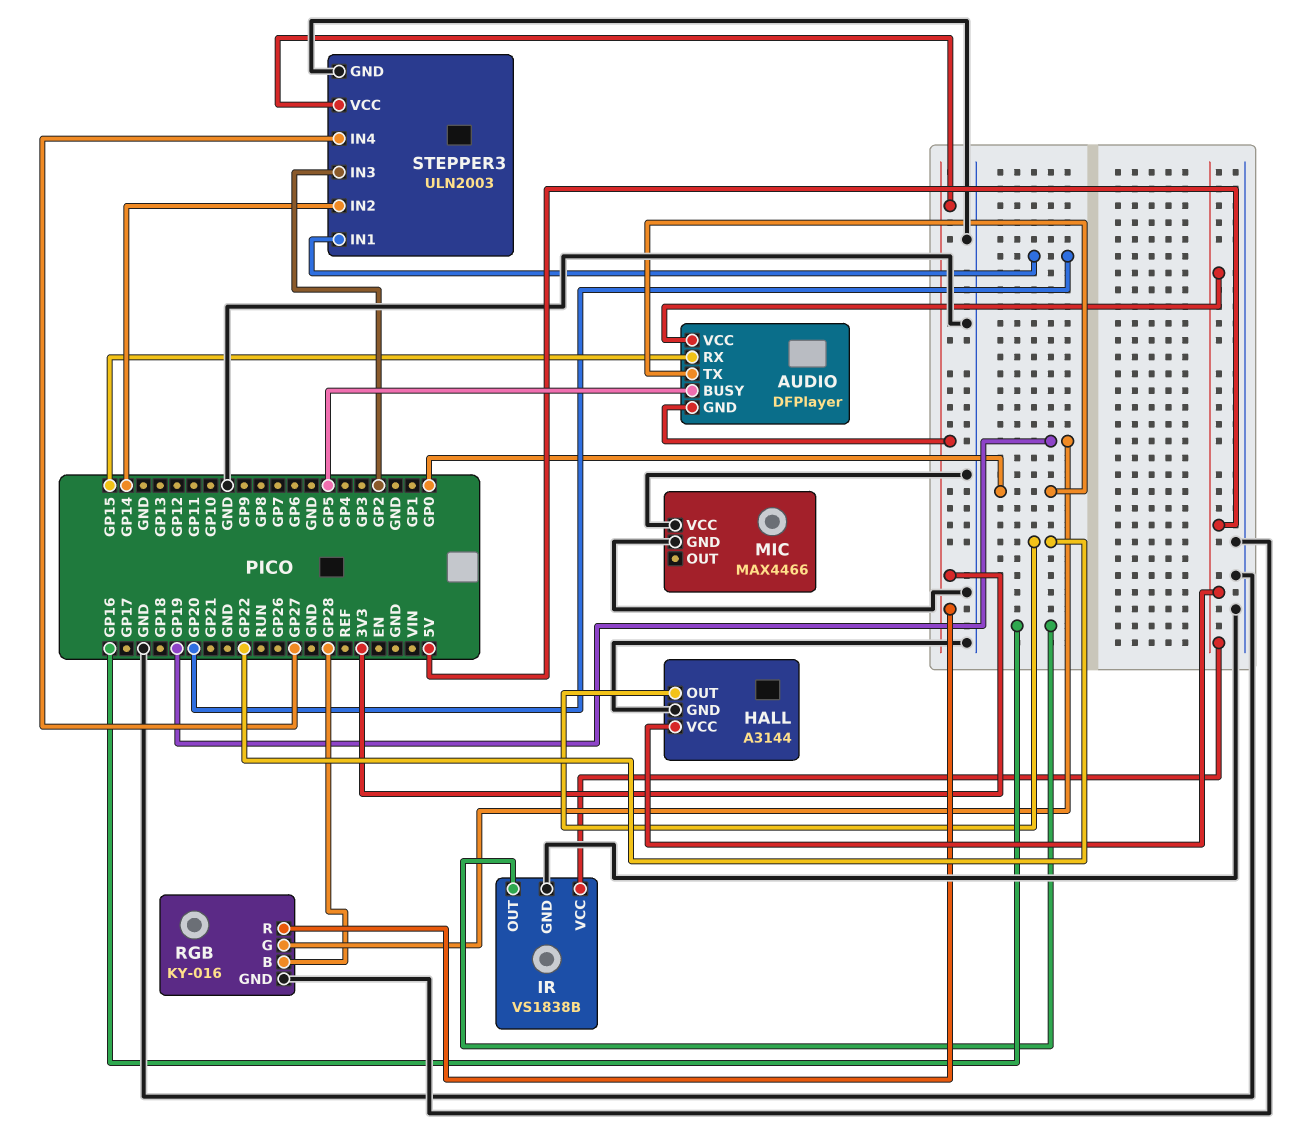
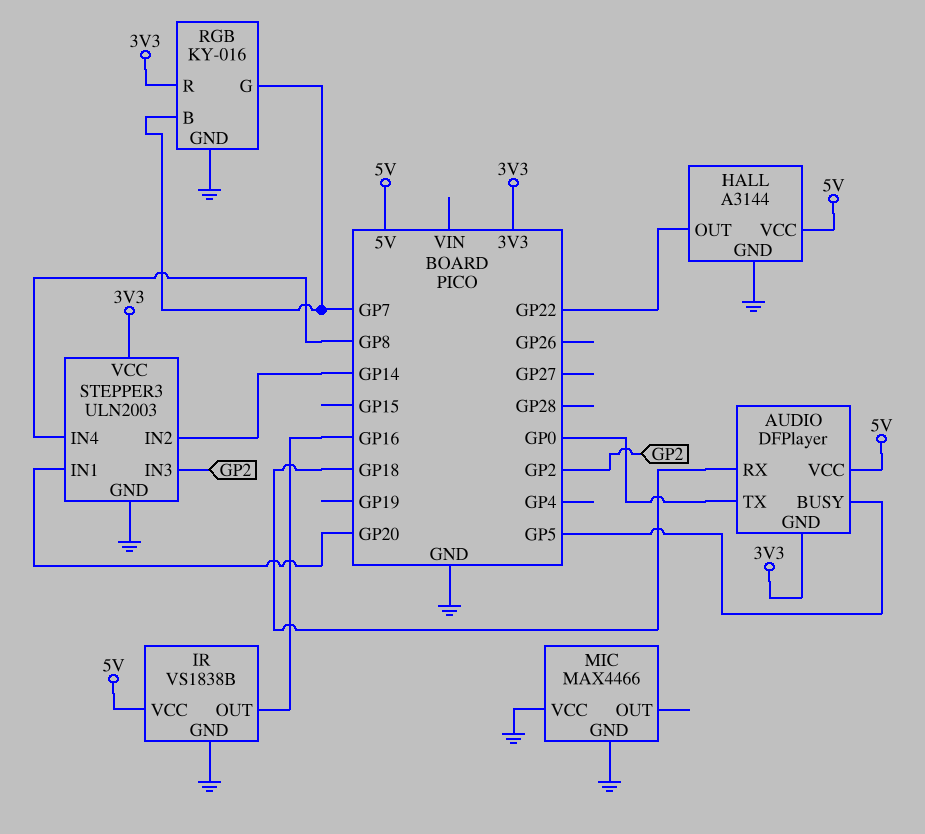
AUDIO pin RX: GP15 -> GP18
RGB pin B: GP28 -> GP7
RGB pin G: GP19 -> GP7
STEPPER3 pin IN4: GP27 -> GP8

